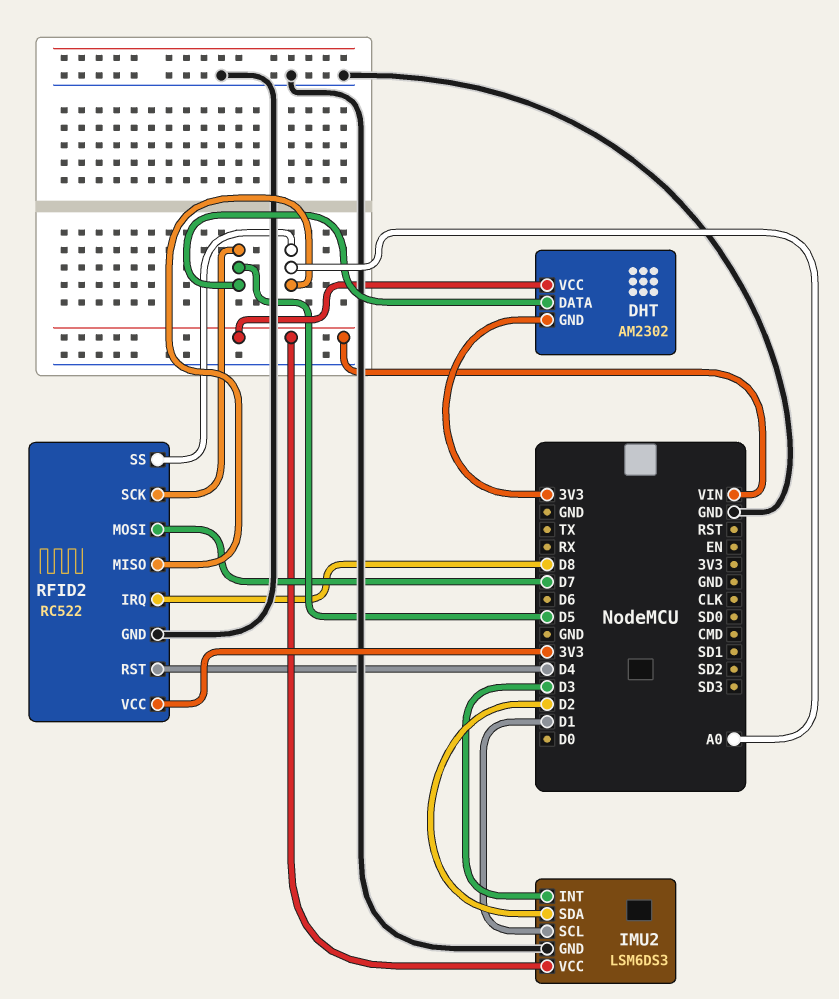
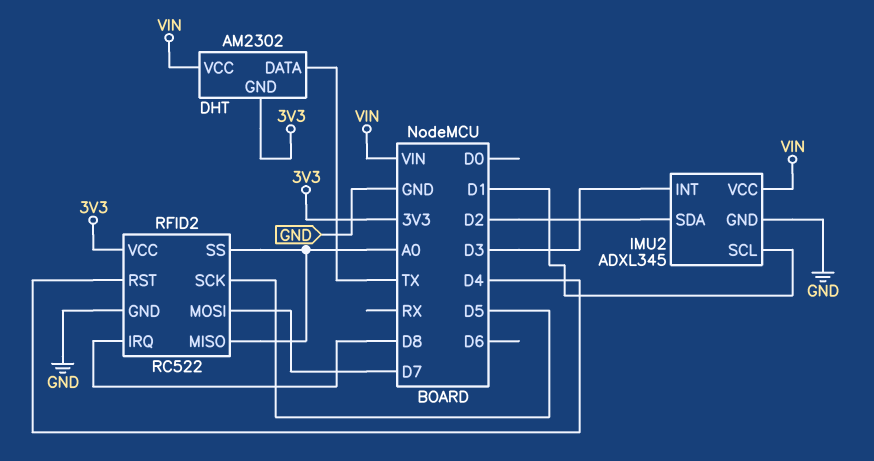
DHT pin DATA: D5 -> TX
IMU2: LSM6DS3 -> ADXL345

